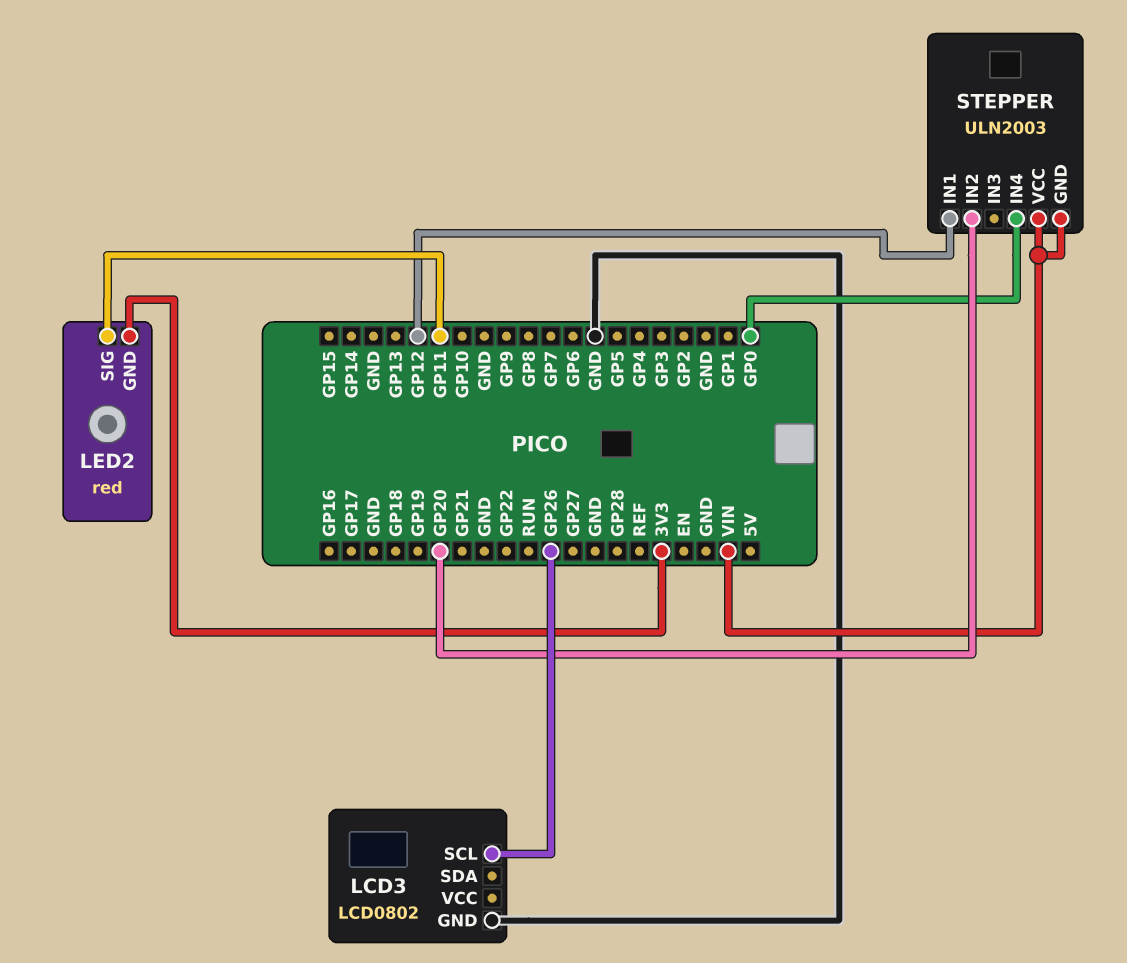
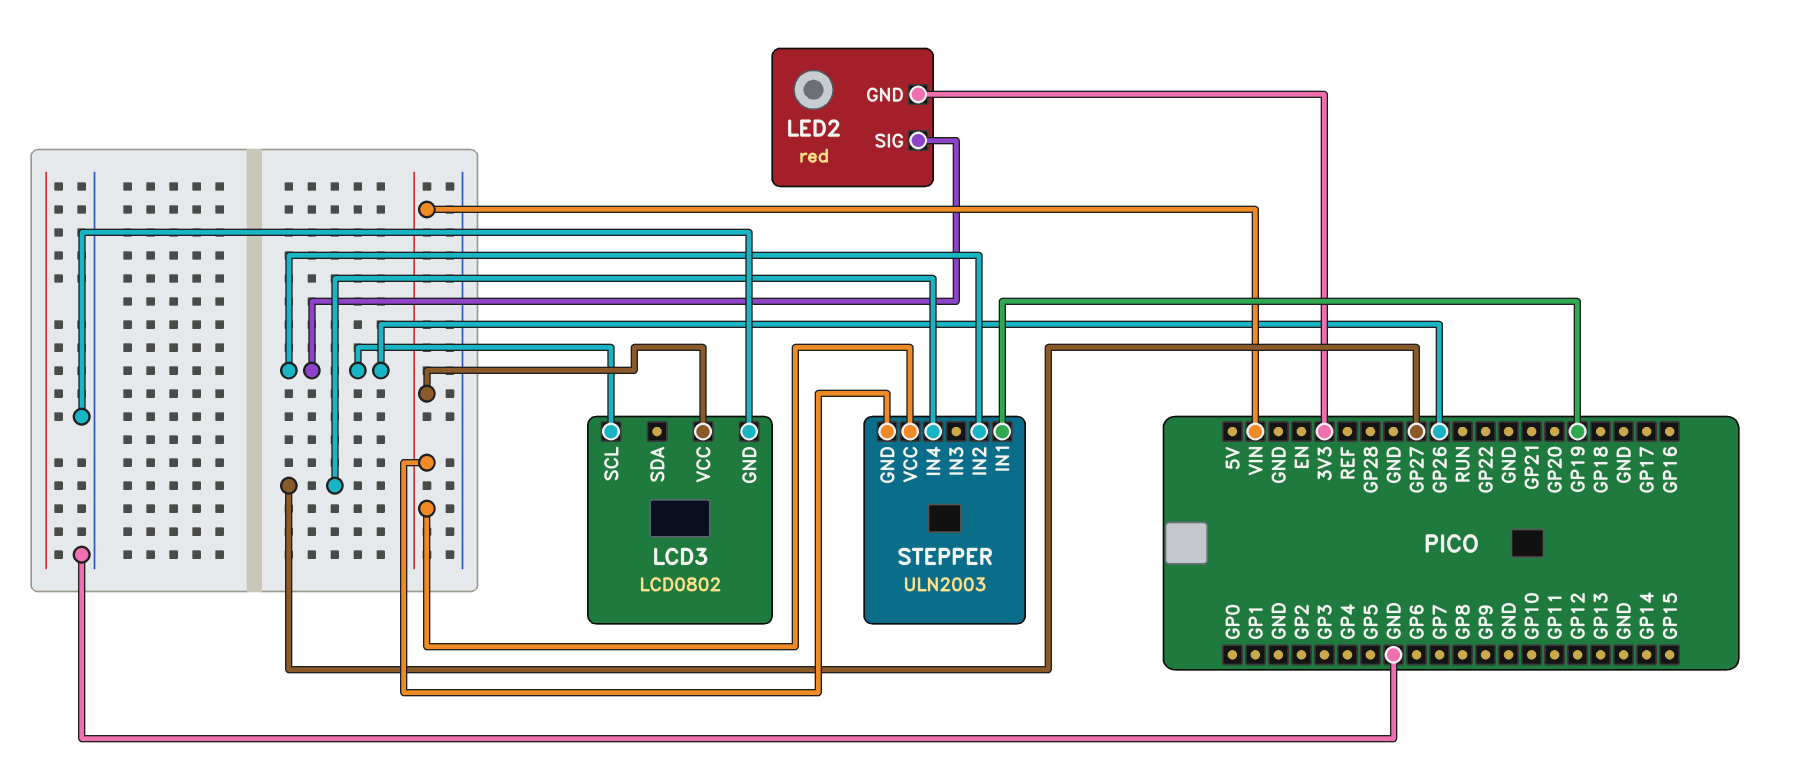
LCD3 pin VCC: none -> VIN
LED2 pin SIG: GP11 -> GP26
STEPPER pin IN1: GP12 -> GP19
STEPPER pin IN2: GP20 -> GP26
STEPPER pin IN4: GP0 -> GP27

